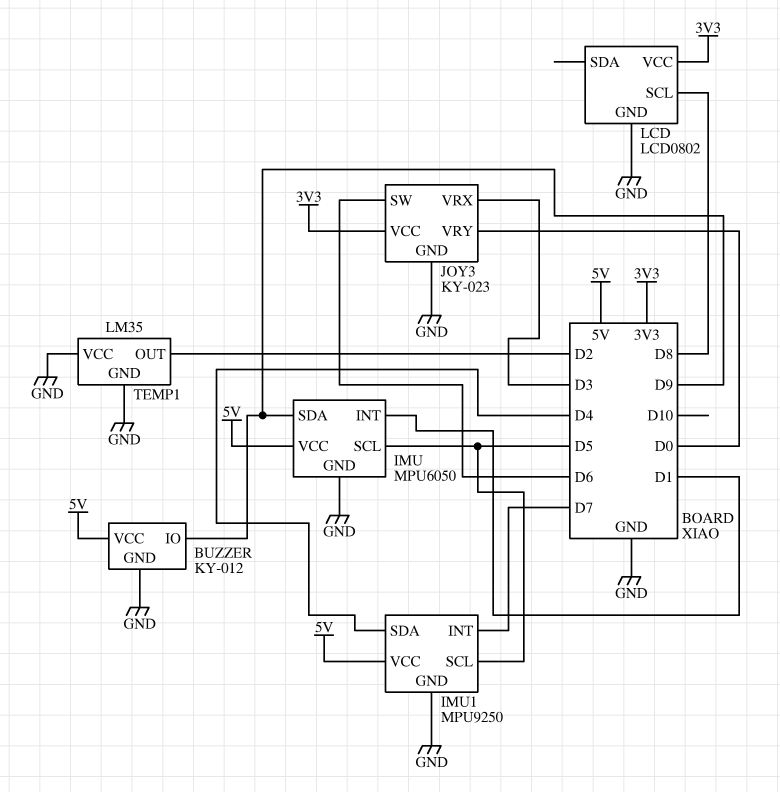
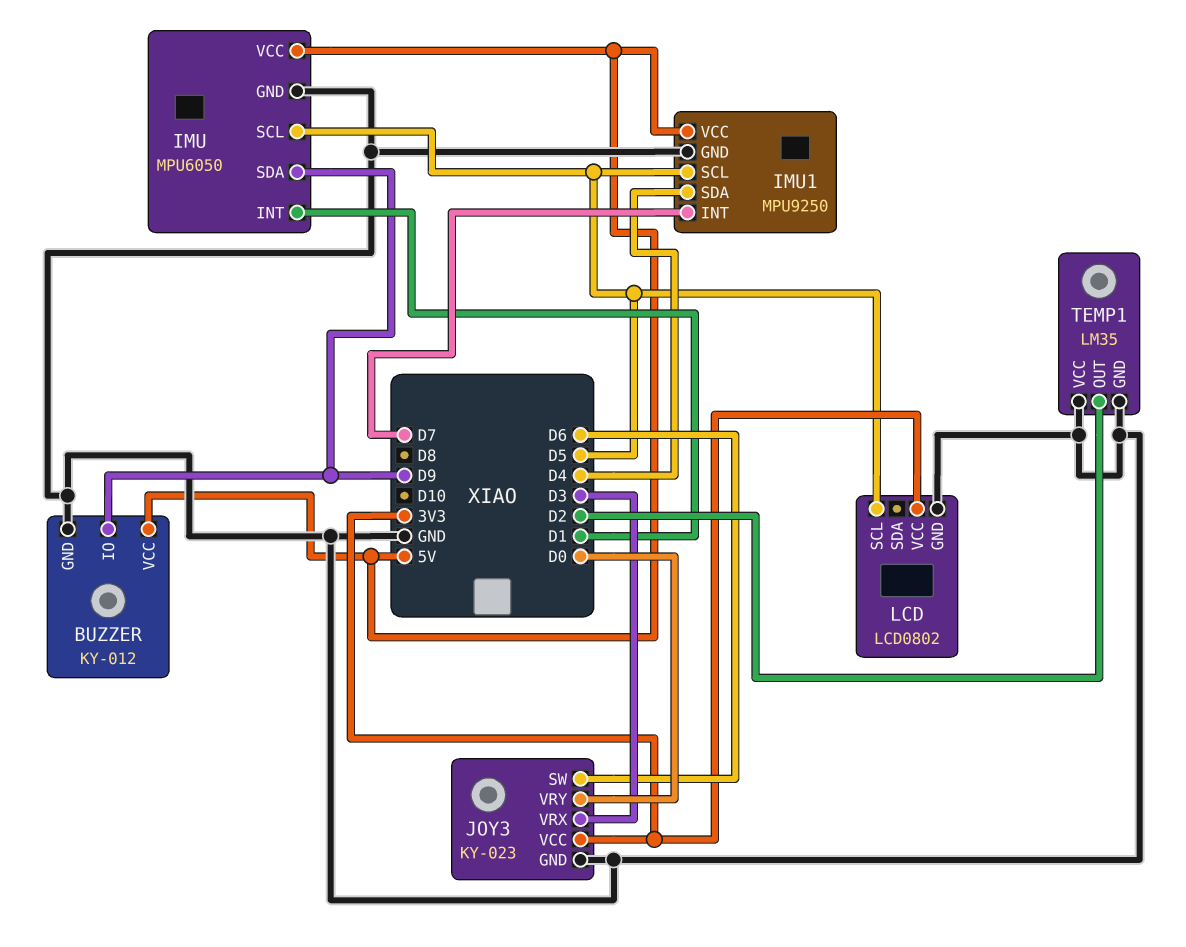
LCD pin SCL: D8 -> D5

